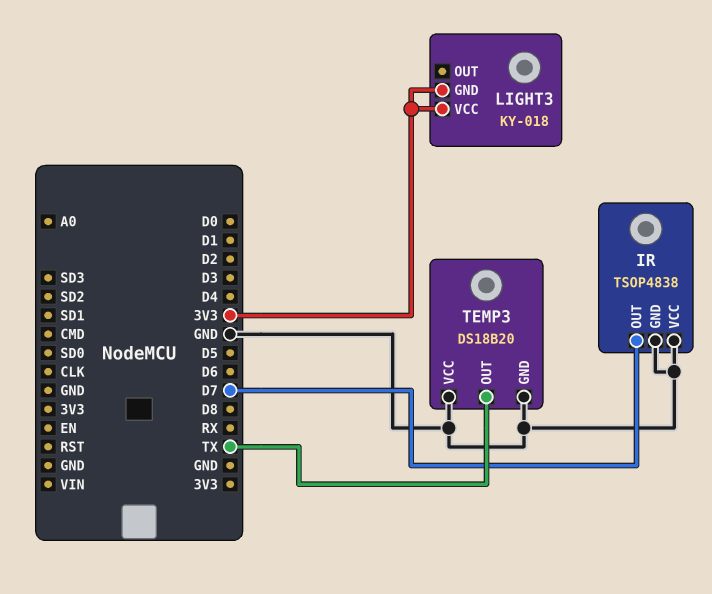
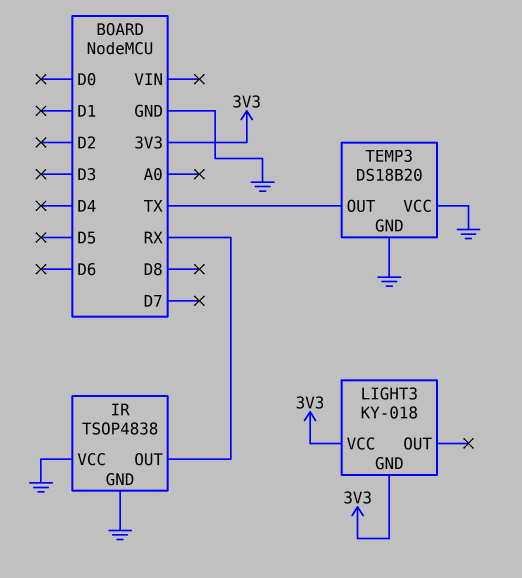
IR pin OUT: D7 -> RX

